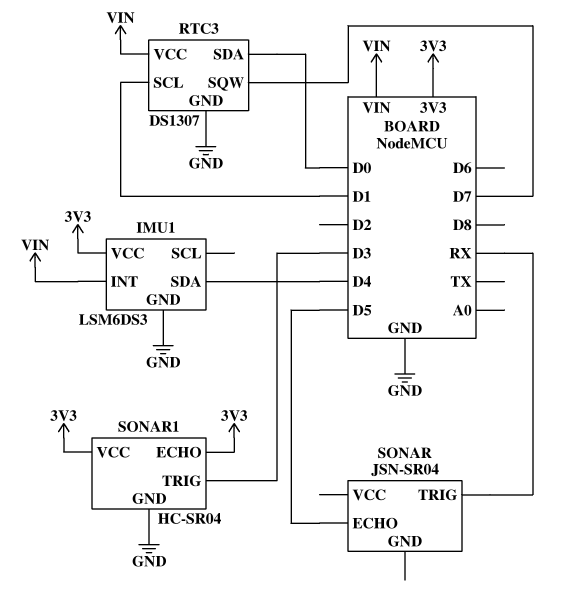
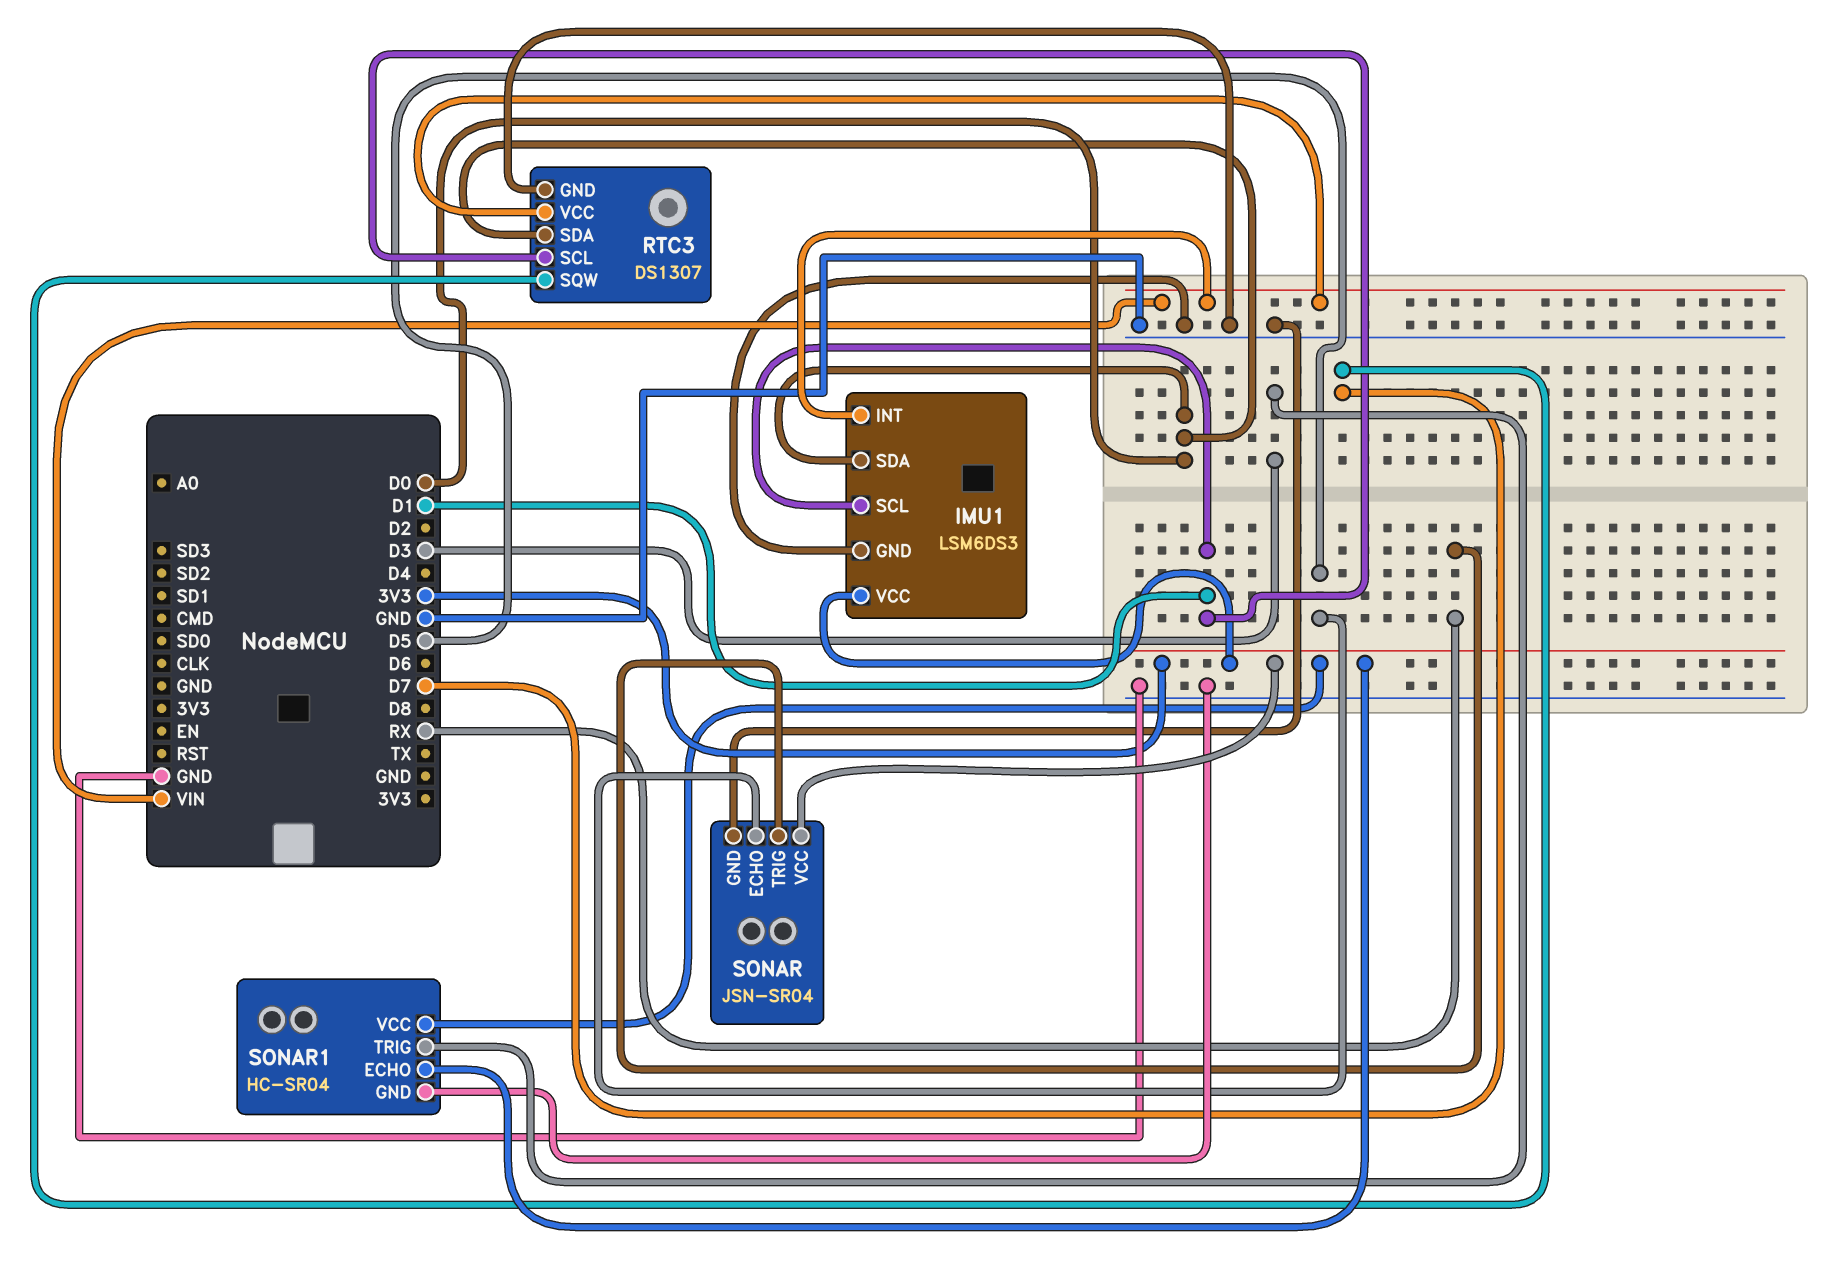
IMU1 pin SCL: none -> D1
IMU1 pin SDA: D4 -> D0
SONAR pin GND: none -> GND
SONAR pin VCC: none -> 3V3

